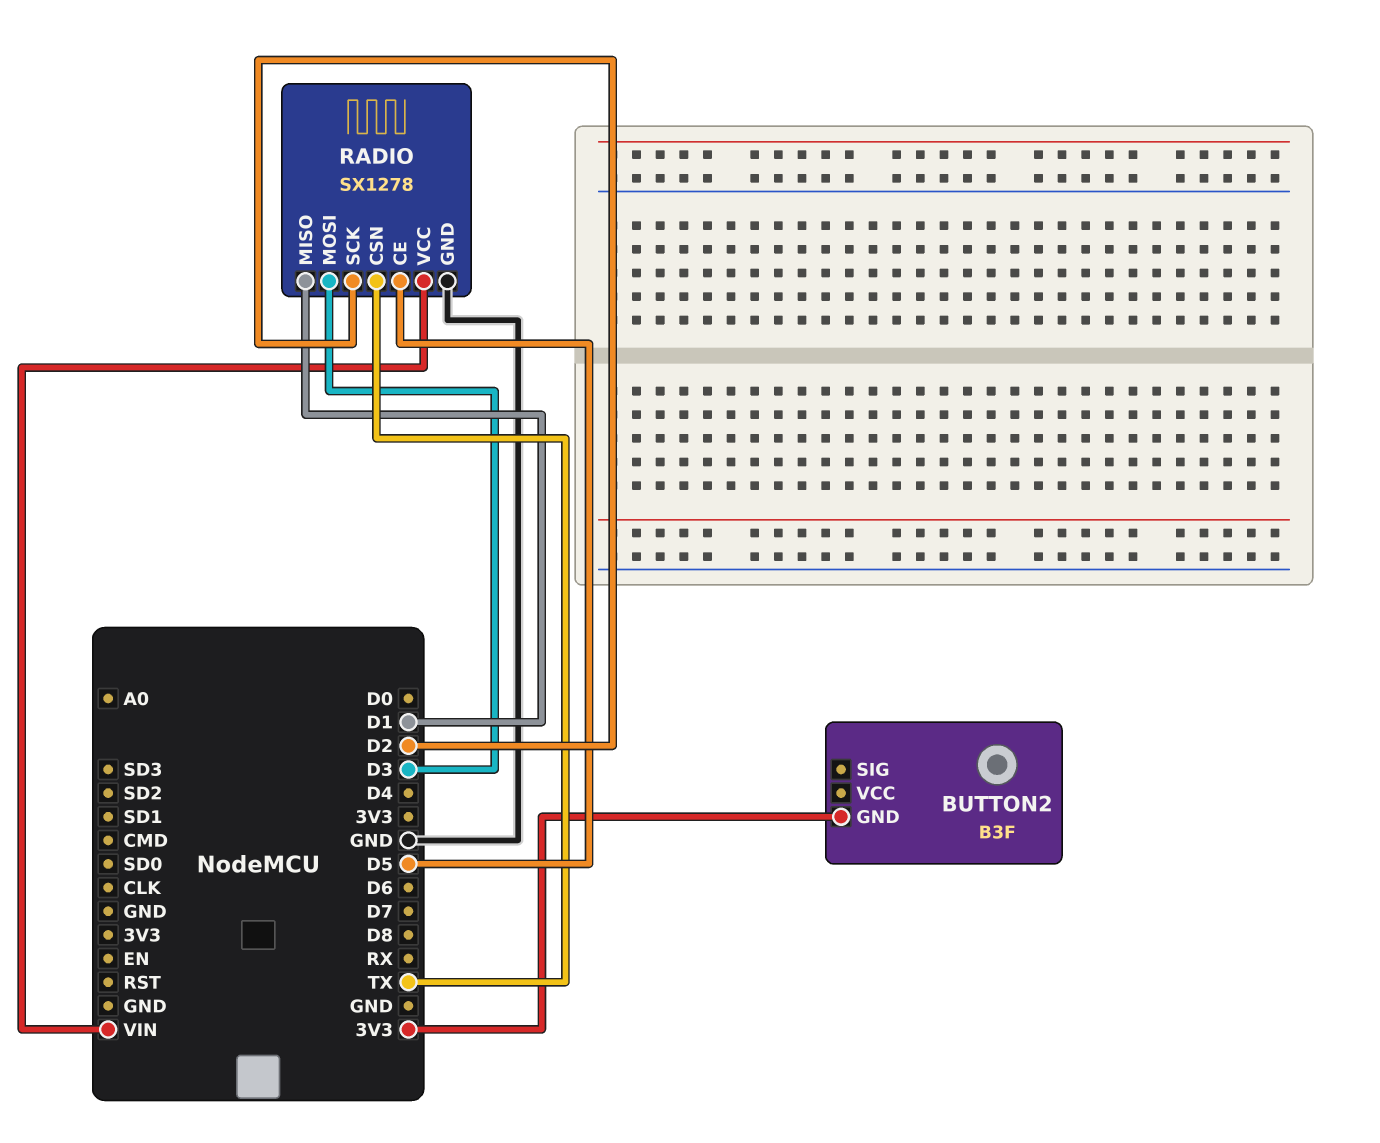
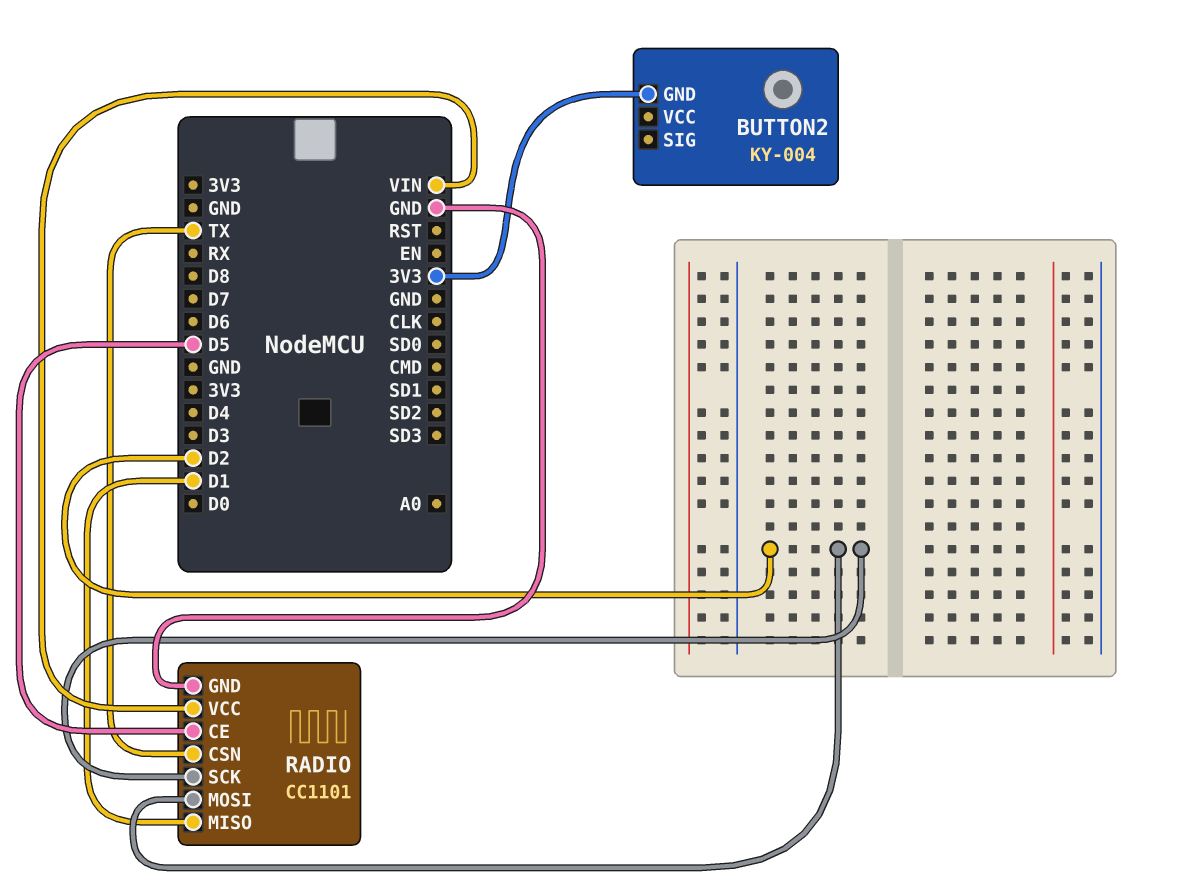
BUTTON2: B3F -> KY-004
RADIO: SX1278 -> CC1101
RADIO pin MOSI: D3 -> D2

